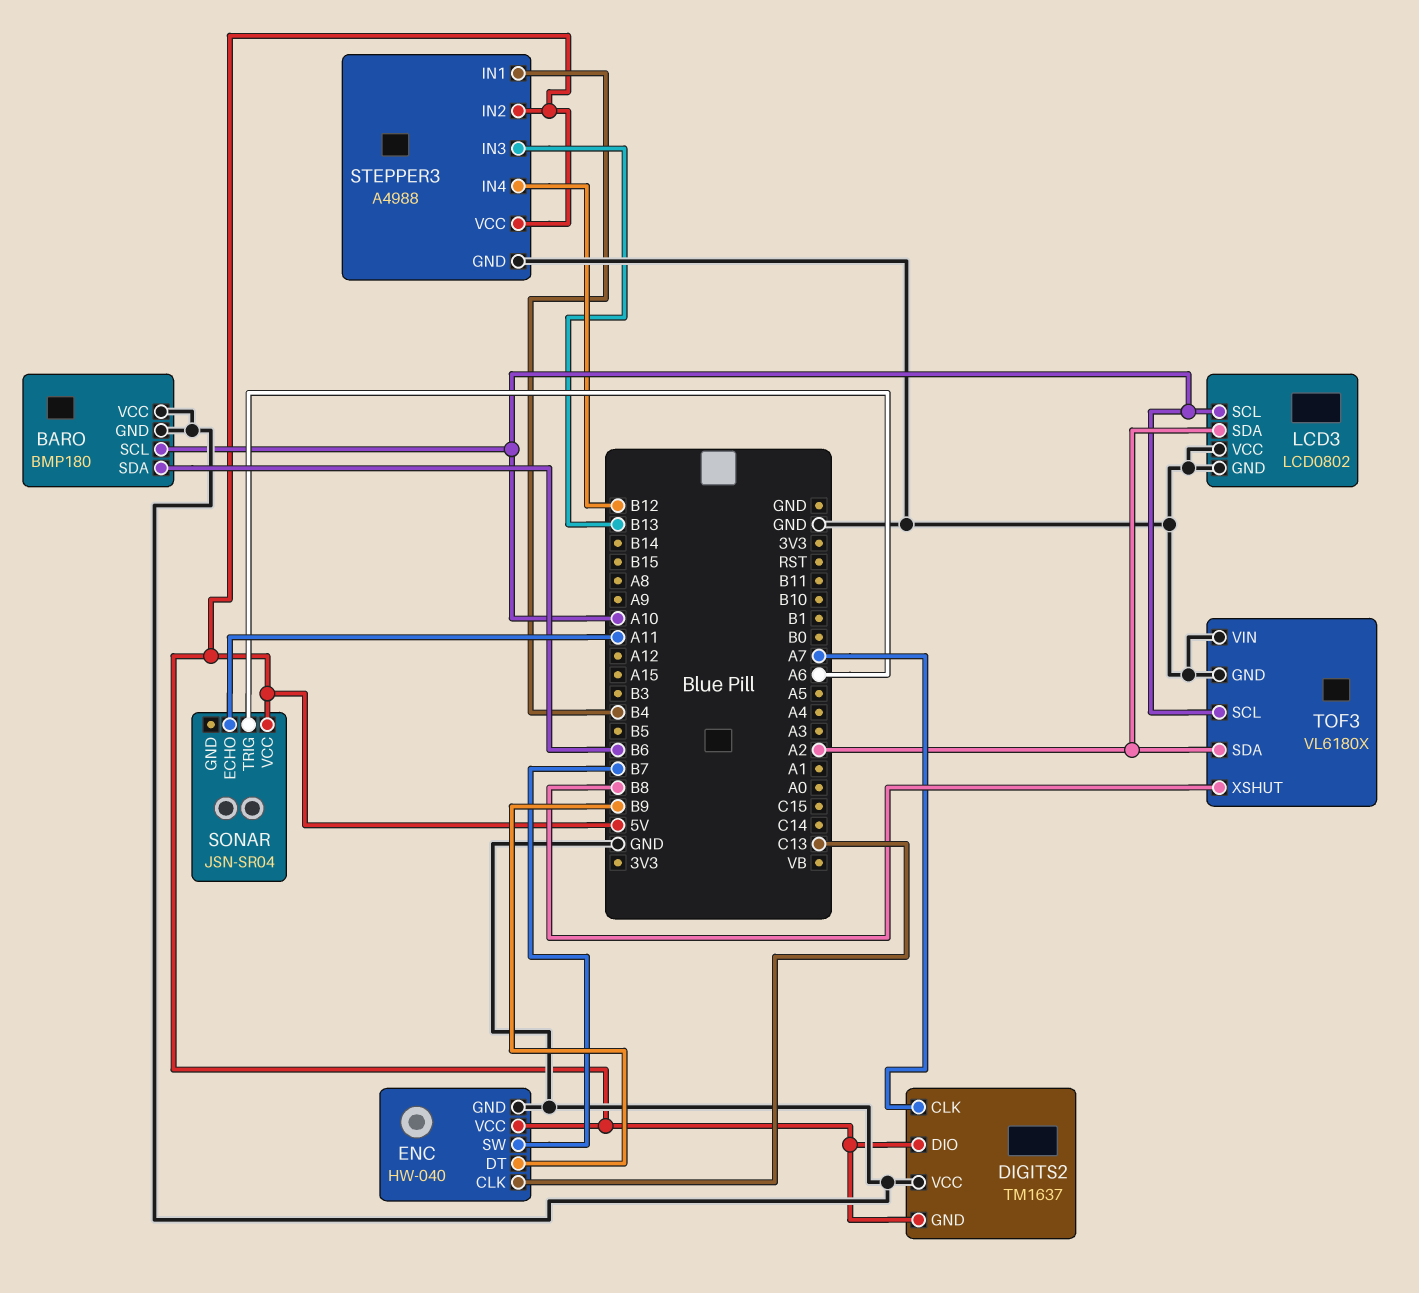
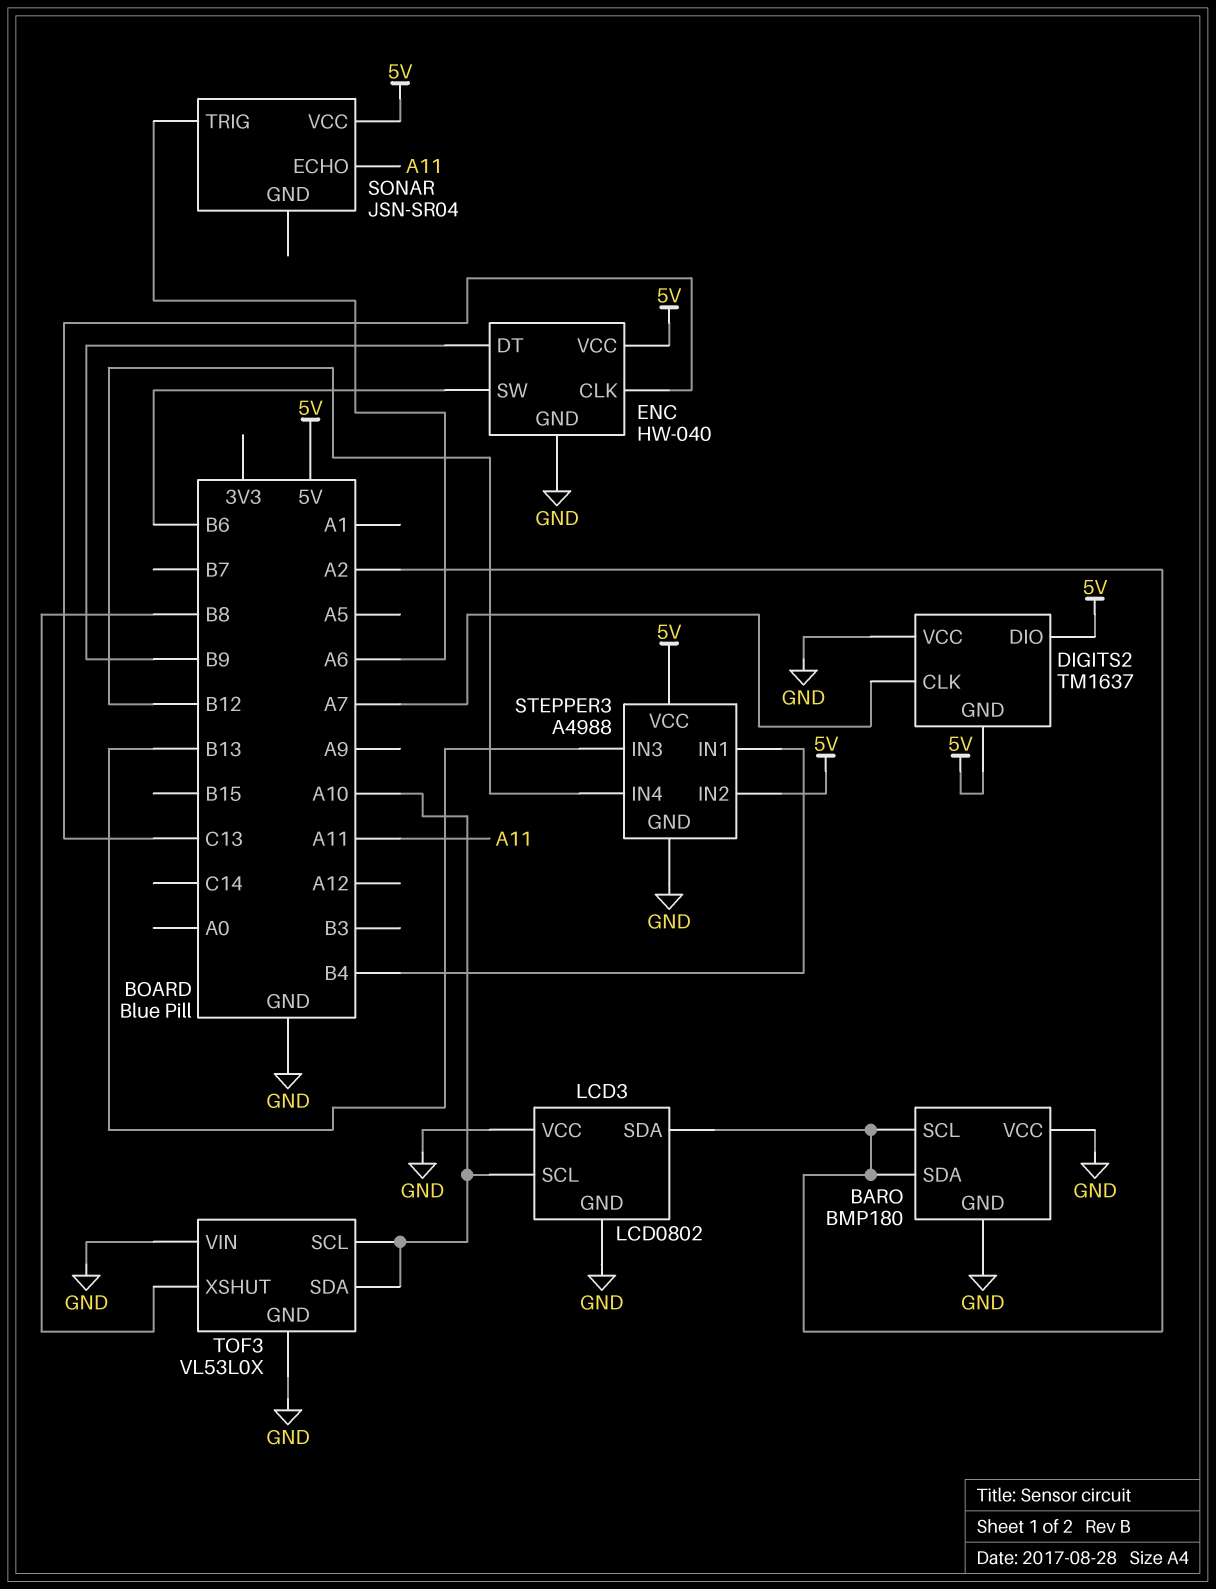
BARO pin SCL: A10 -> A2
BARO pin SDA: B6 -> A2
ENC pin SW: B7 -> B6
TOF3: VL6180X -> VL53L0X
TOF3 pin SDA: A2 -> A10

